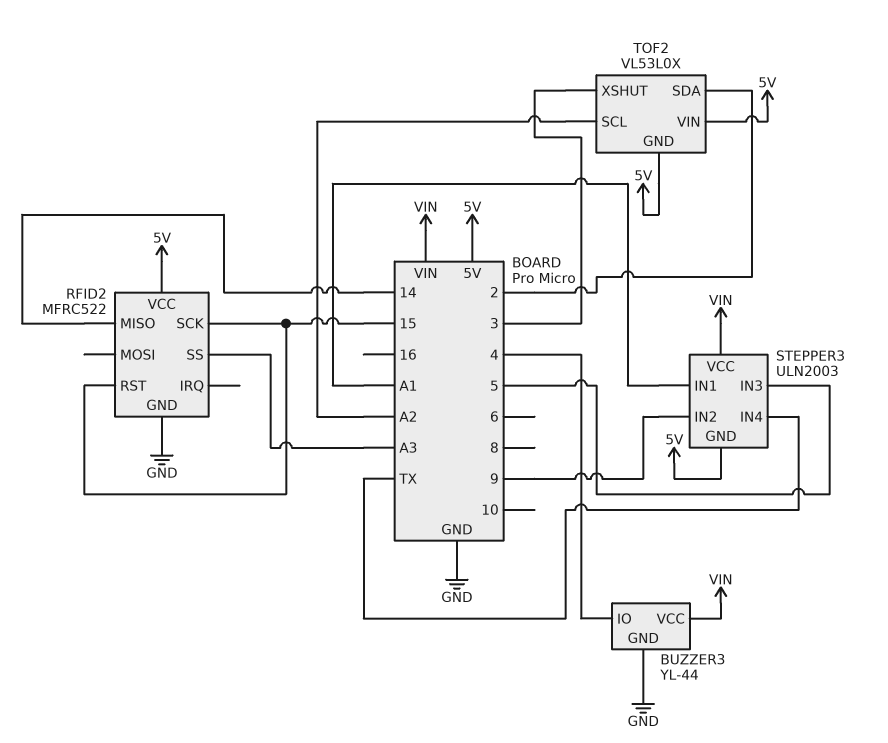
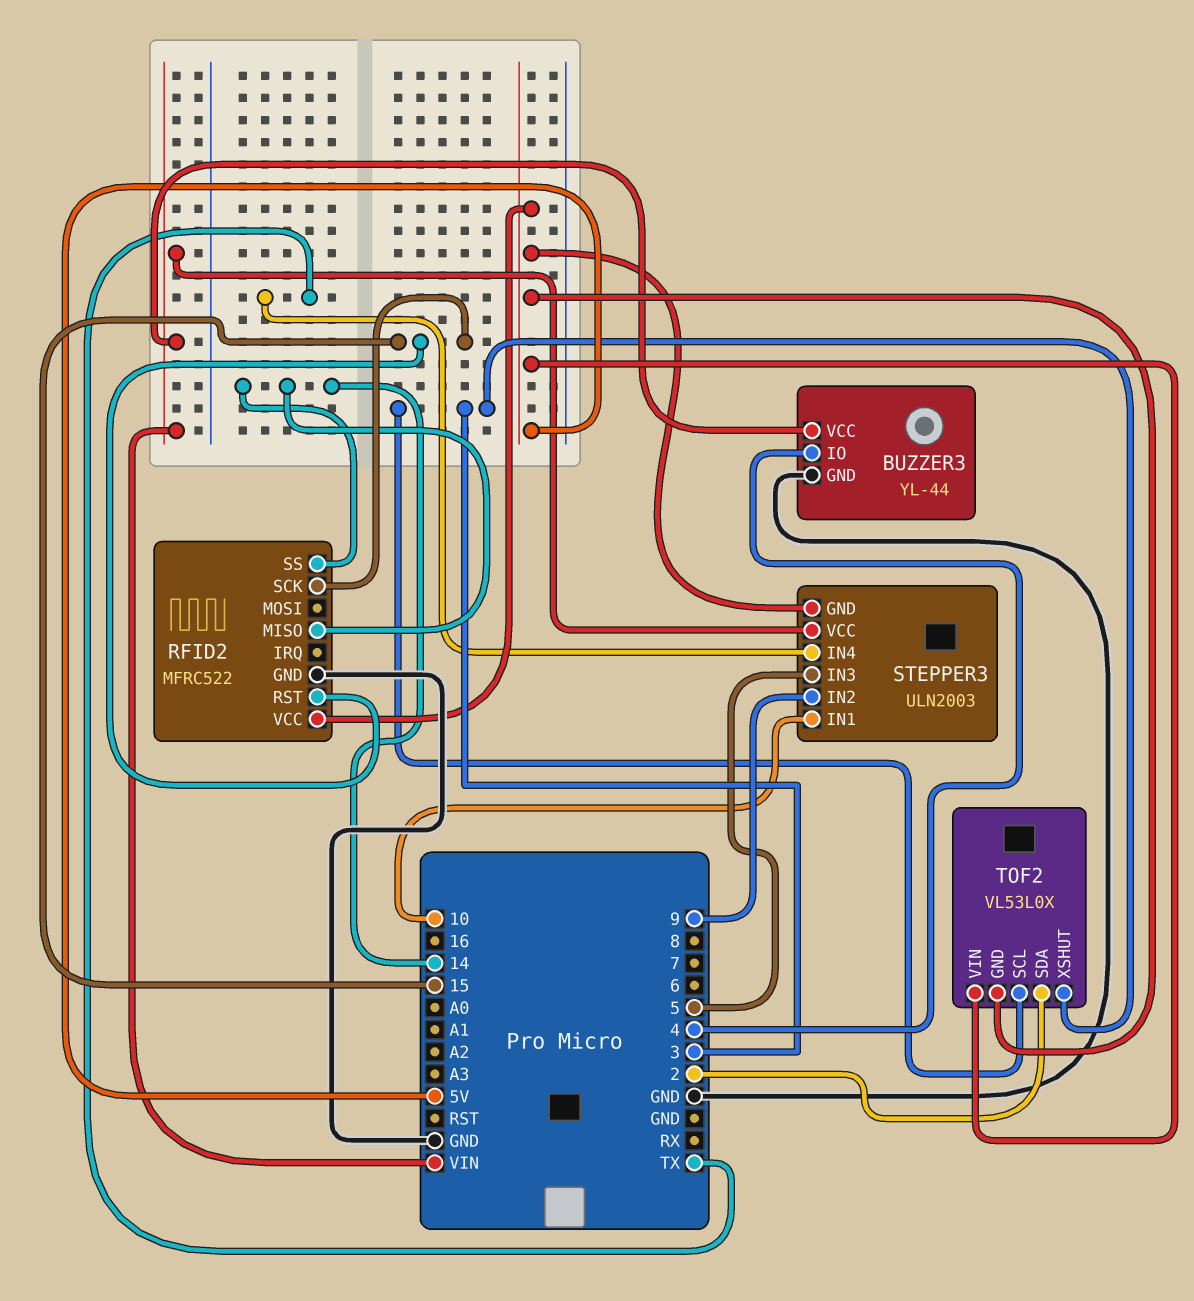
RFID2 pin SS: A3 -> 14
STEPPER3 pin IN1: A1 -> 10
TOF2 pin SCL: A2 -> 3

